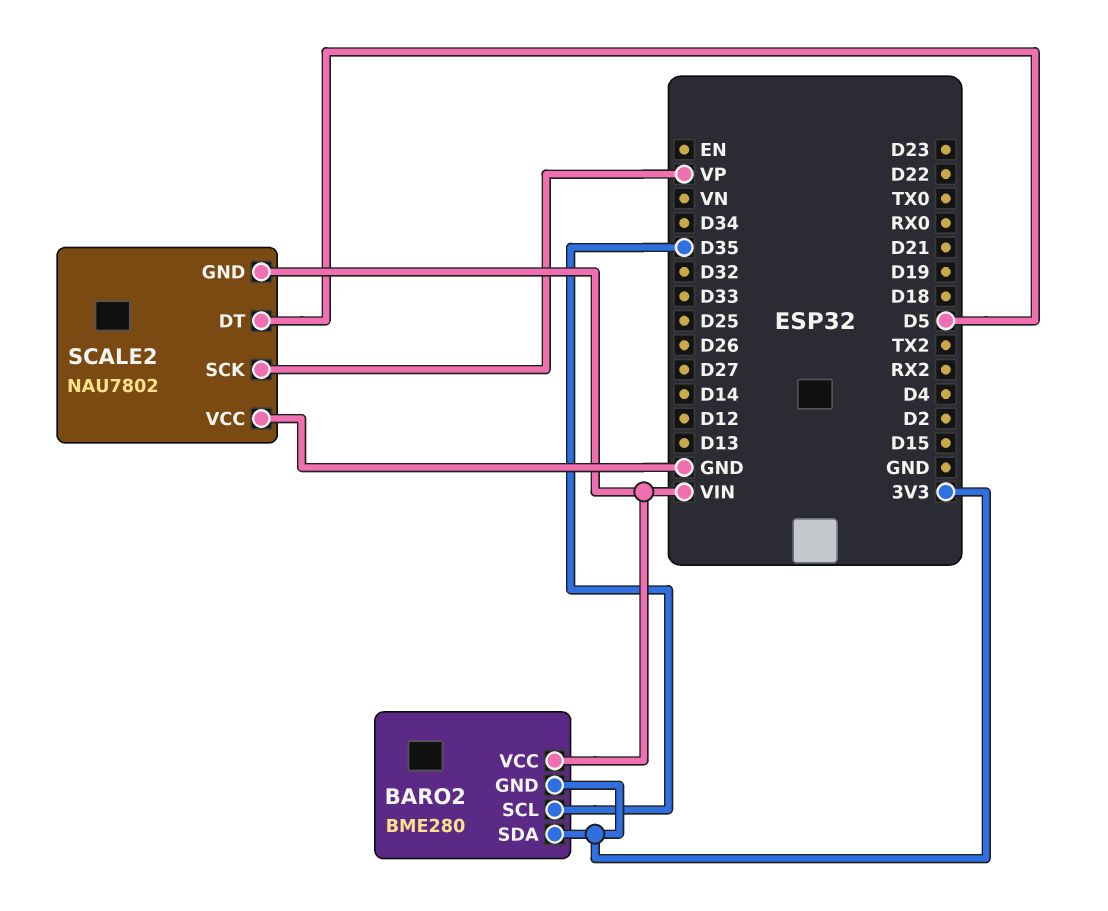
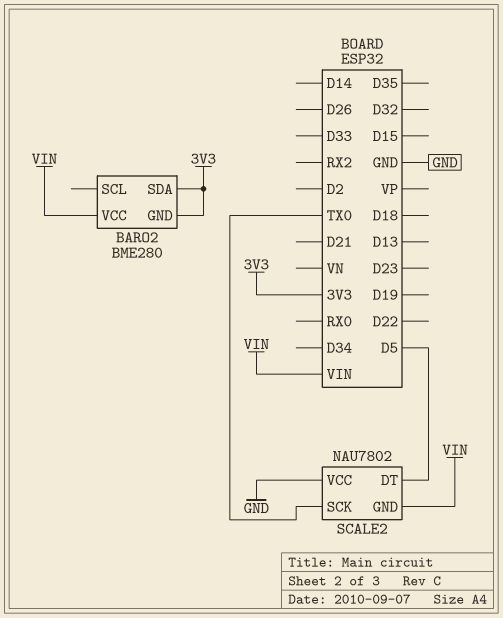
BARO2 pin SCL: D35 -> none
SCALE2 pin SCK: VP -> TX0

